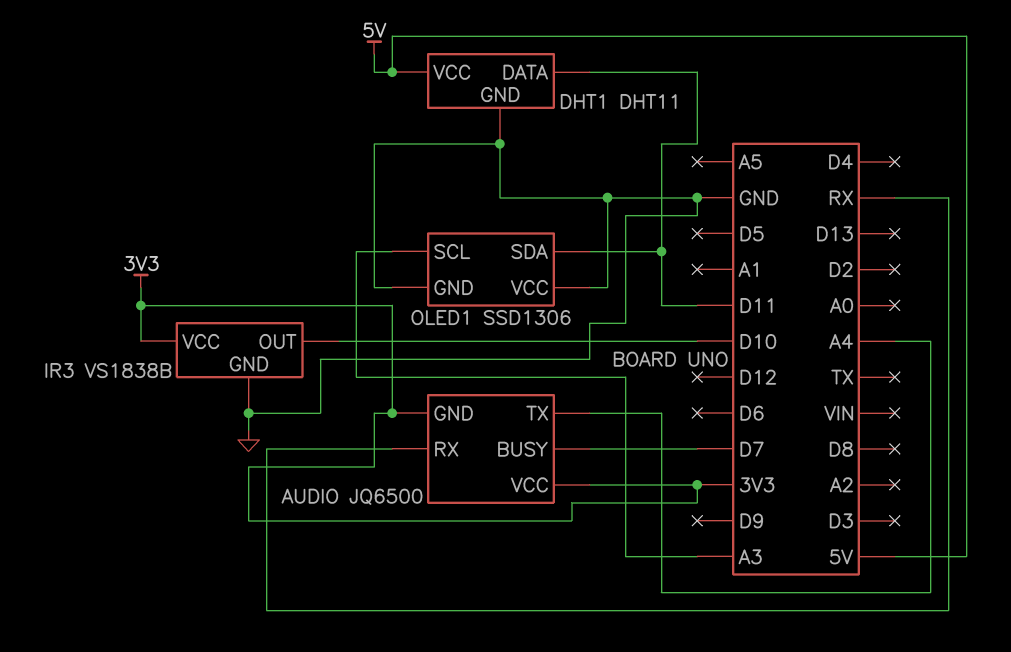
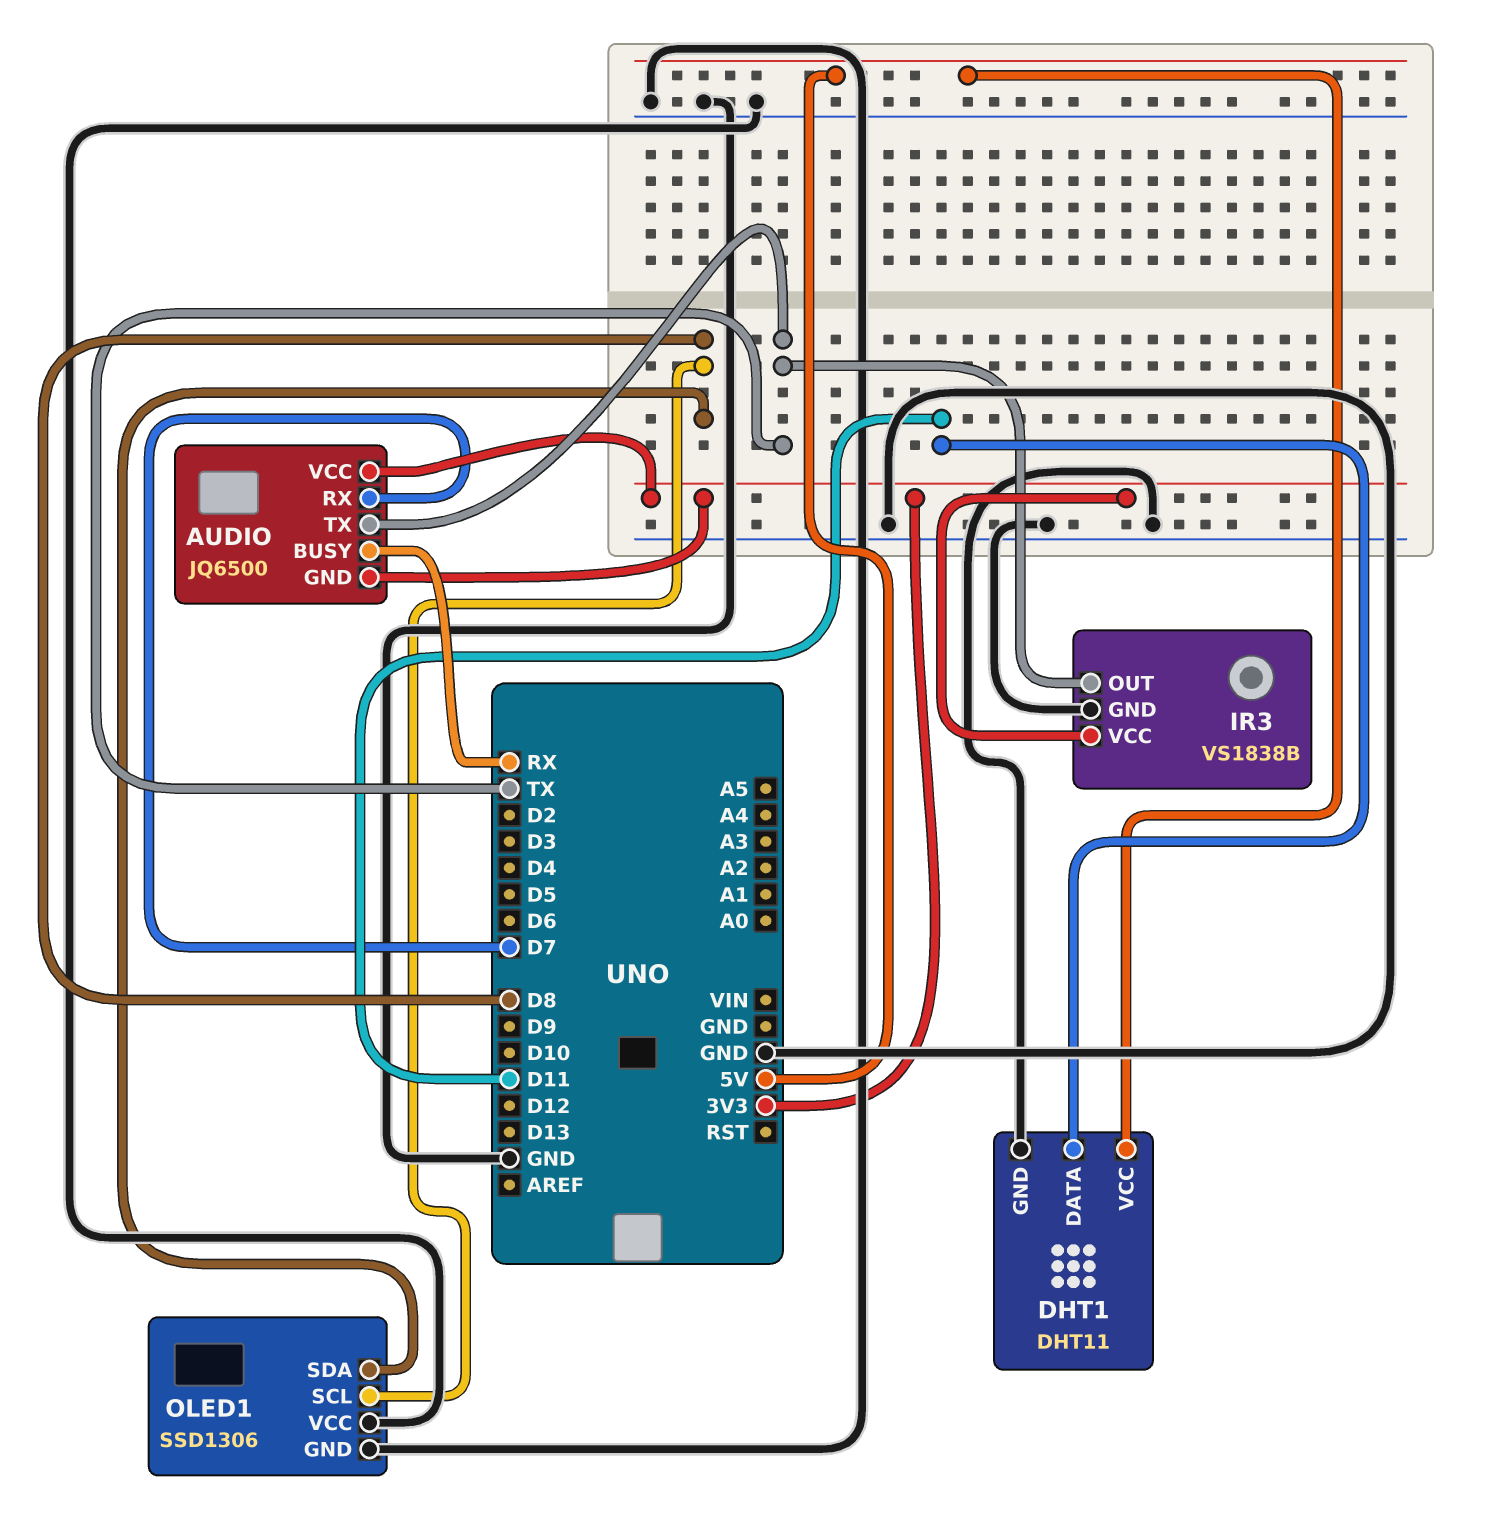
AUDIO pin BUSY: D7 -> RX
AUDIO pin RX: RX -> D7
AUDIO pin TX: A4 -> TX
IR3 pin OUT: D10 -> TX
OLED1 pin SCL: A3 -> D8
OLED1 pin SDA: D11 -> D8

